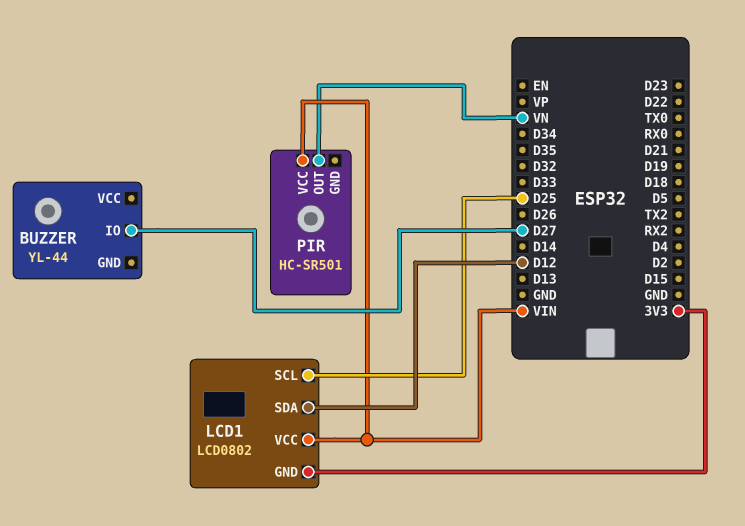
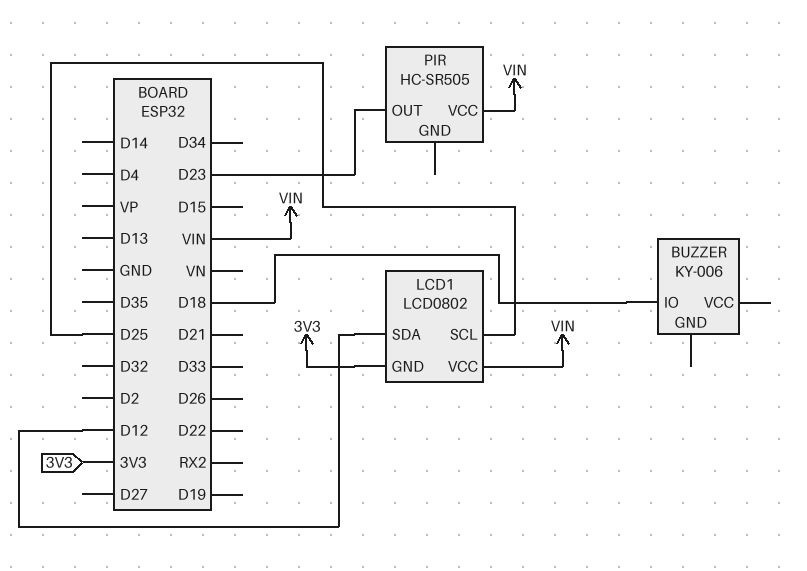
BUZZER: YL-44 -> KY-006
BUZZER pin IO: D27 -> D18
PIR: HC-SR501 -> HC-SR505
PIR pin OUT: VN -> D23

